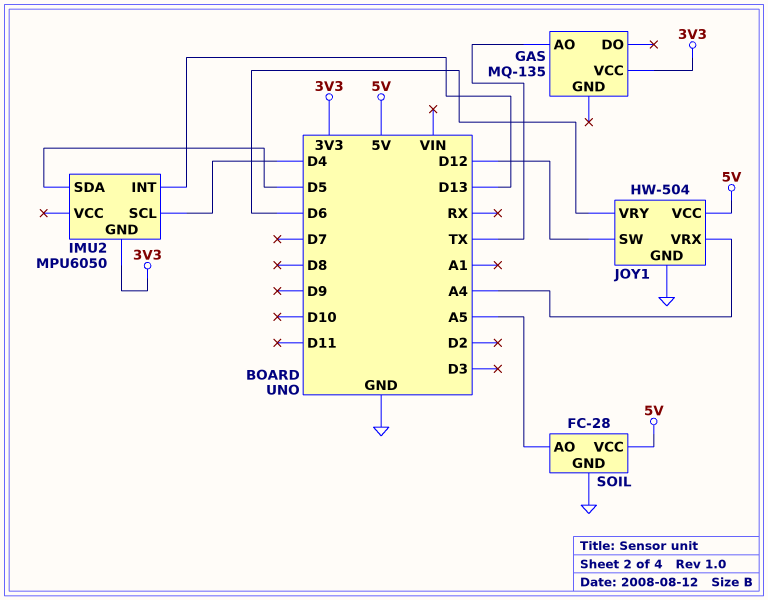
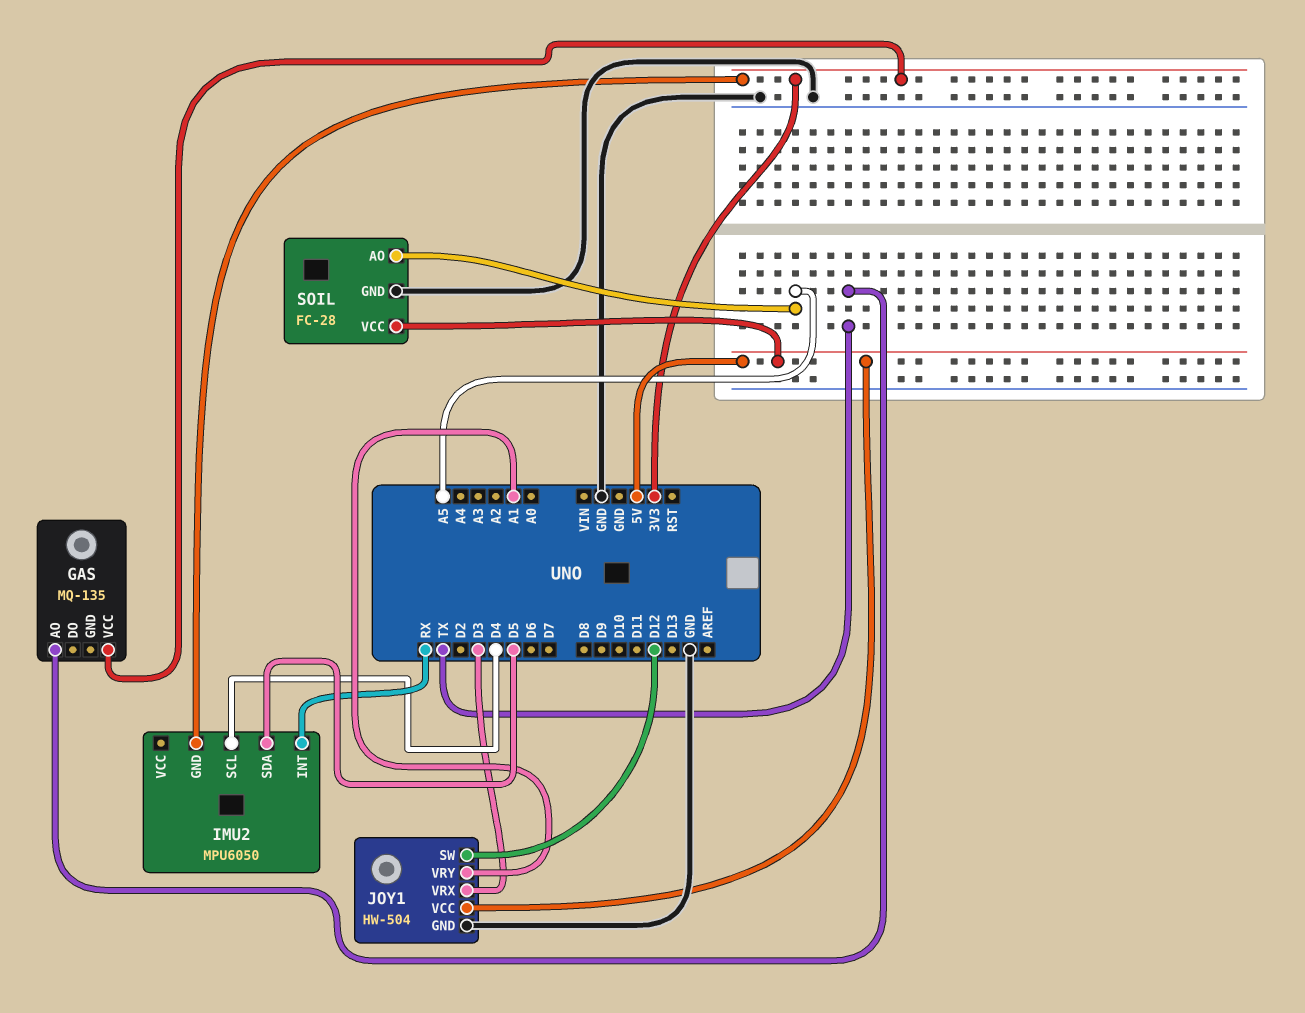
IMU2 pin INT: D13 -> RX
JOY1 pin VRX: A4 -> D3
JOY1 pin VRY: D6 -> A1

